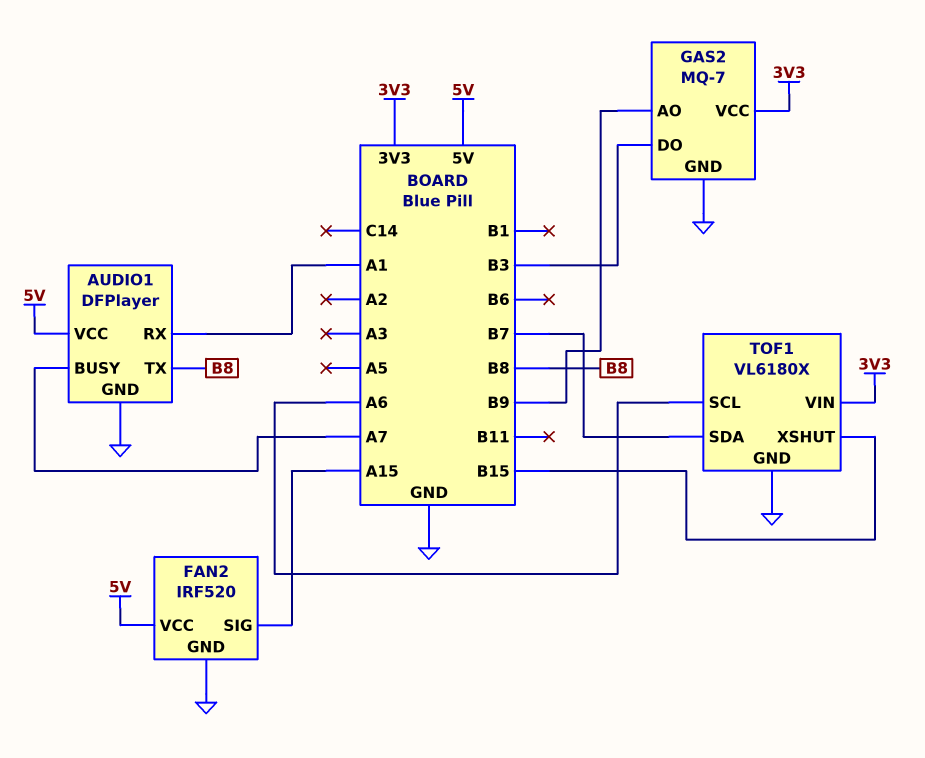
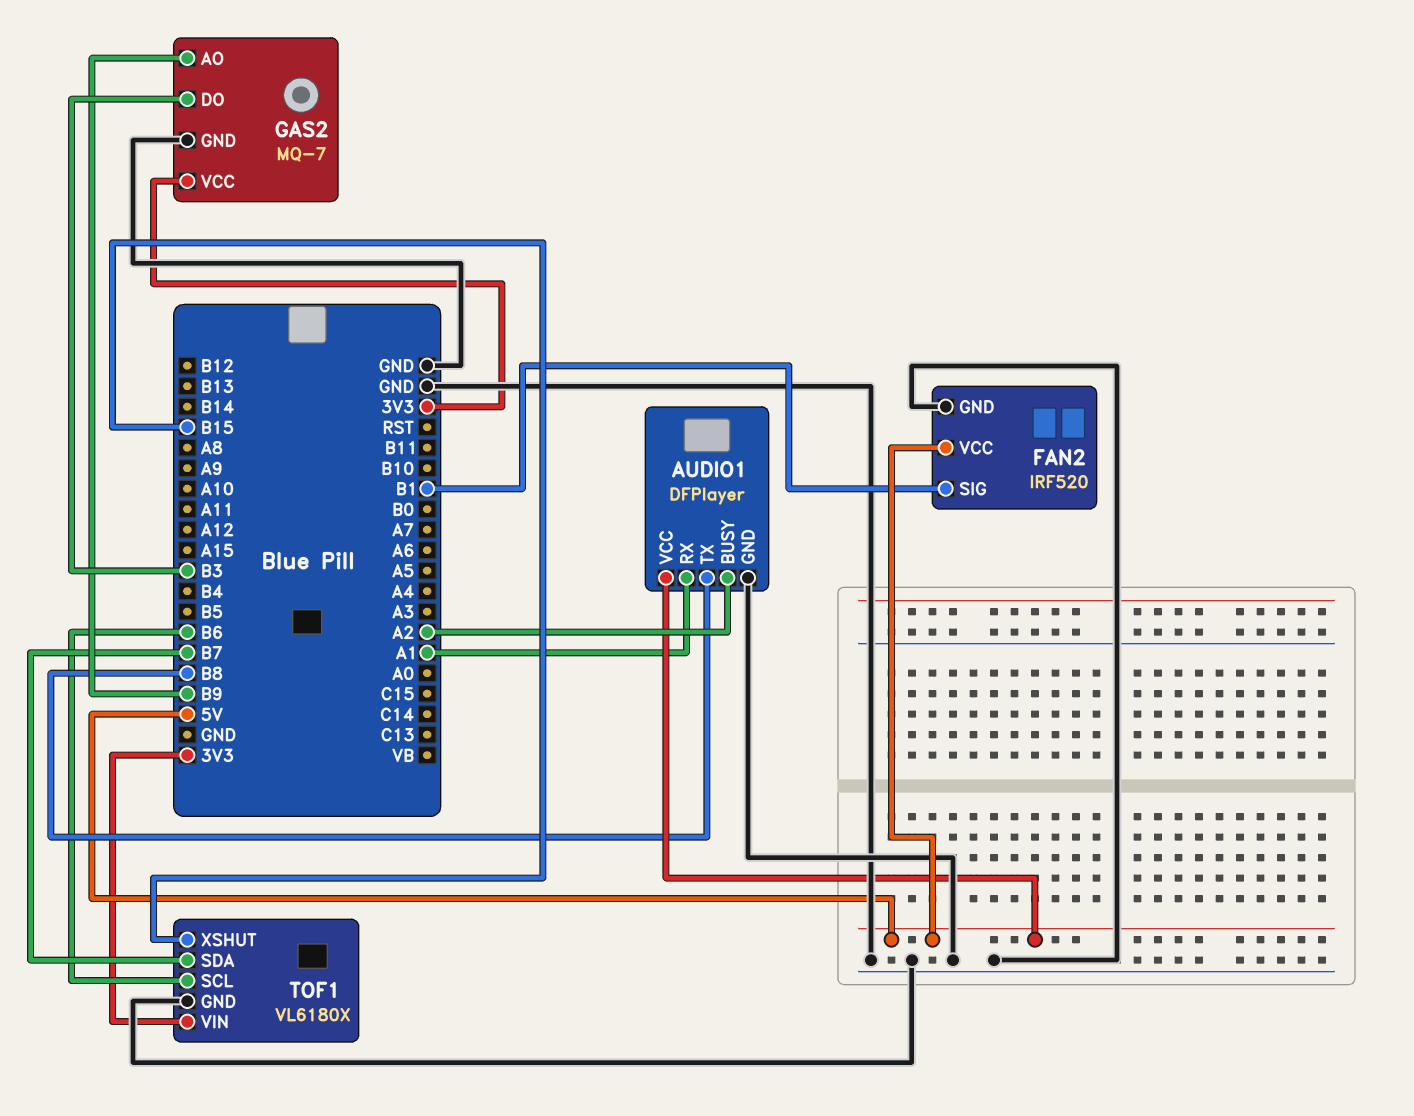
AUDIO1 pin BUSY: A7 -> A2
FAN2 pin SIG: A15 -> B1
TOF1 pin SCL: A6 -> B6

